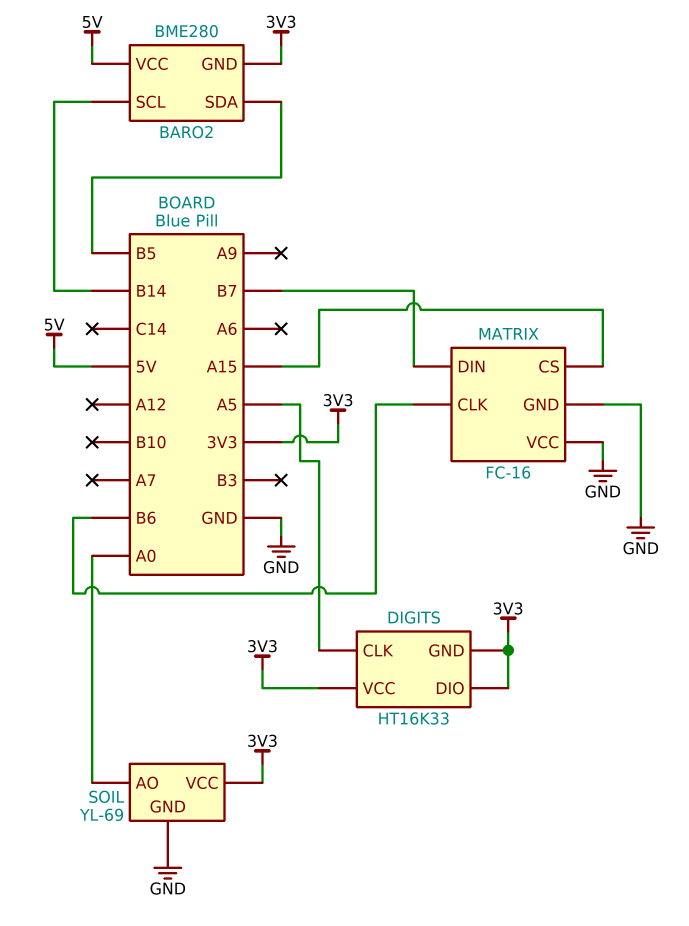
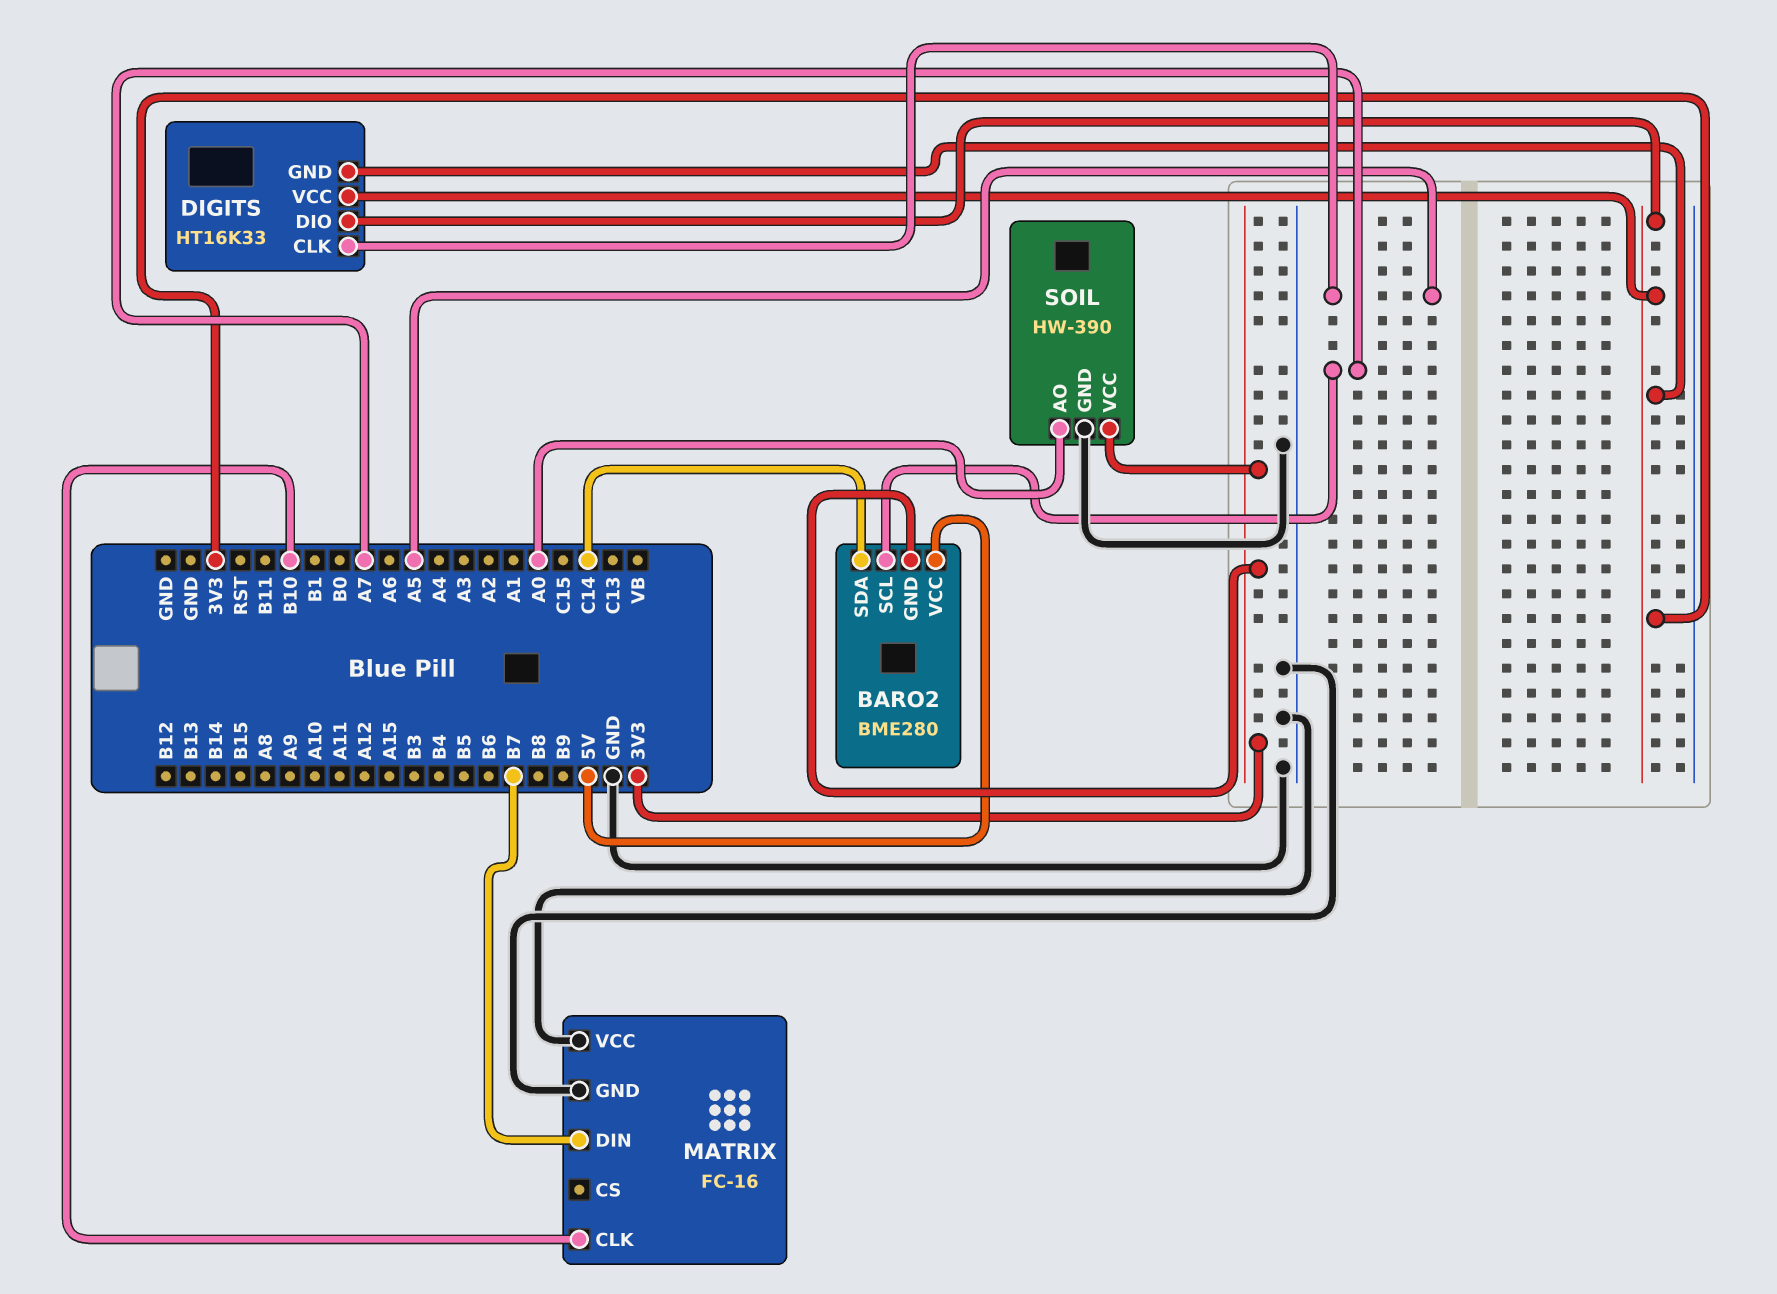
BARO2 pin SCL: B14 -> A7
BARO2 pin SDA: B5 -> C14
MATRIX pin CLK: B6 -> B10
MATRIX pin CS: A15 -> none
SOIL: YL-69 -> HW-390

